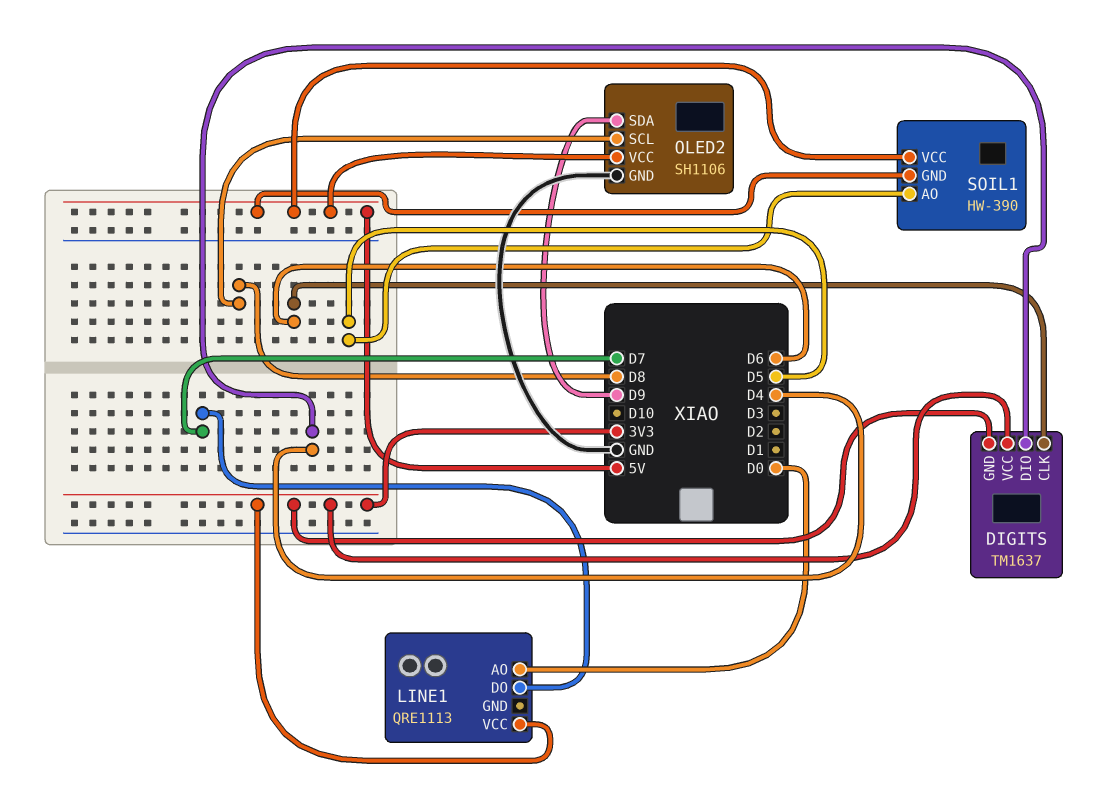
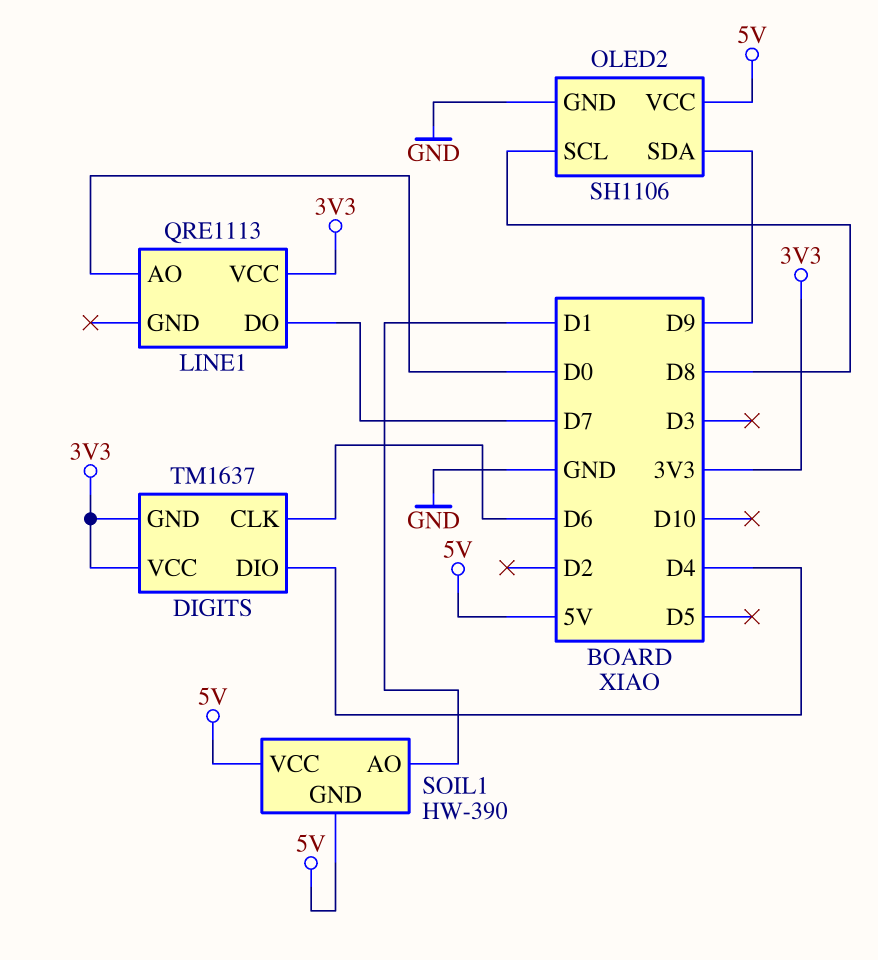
SOIL1 pin AO: D5 -> D1

